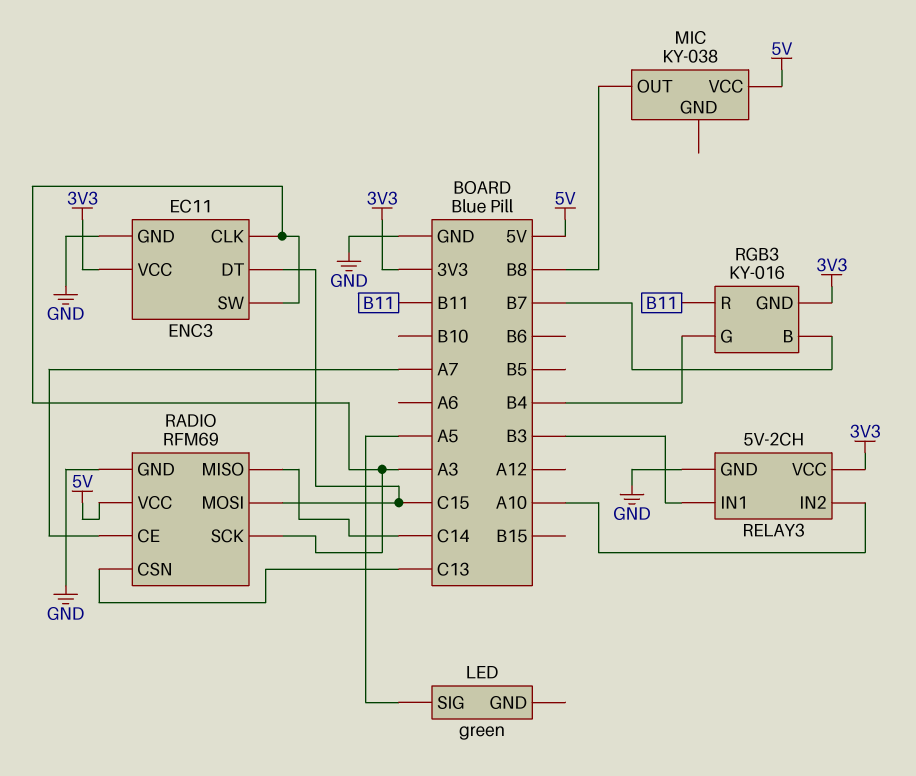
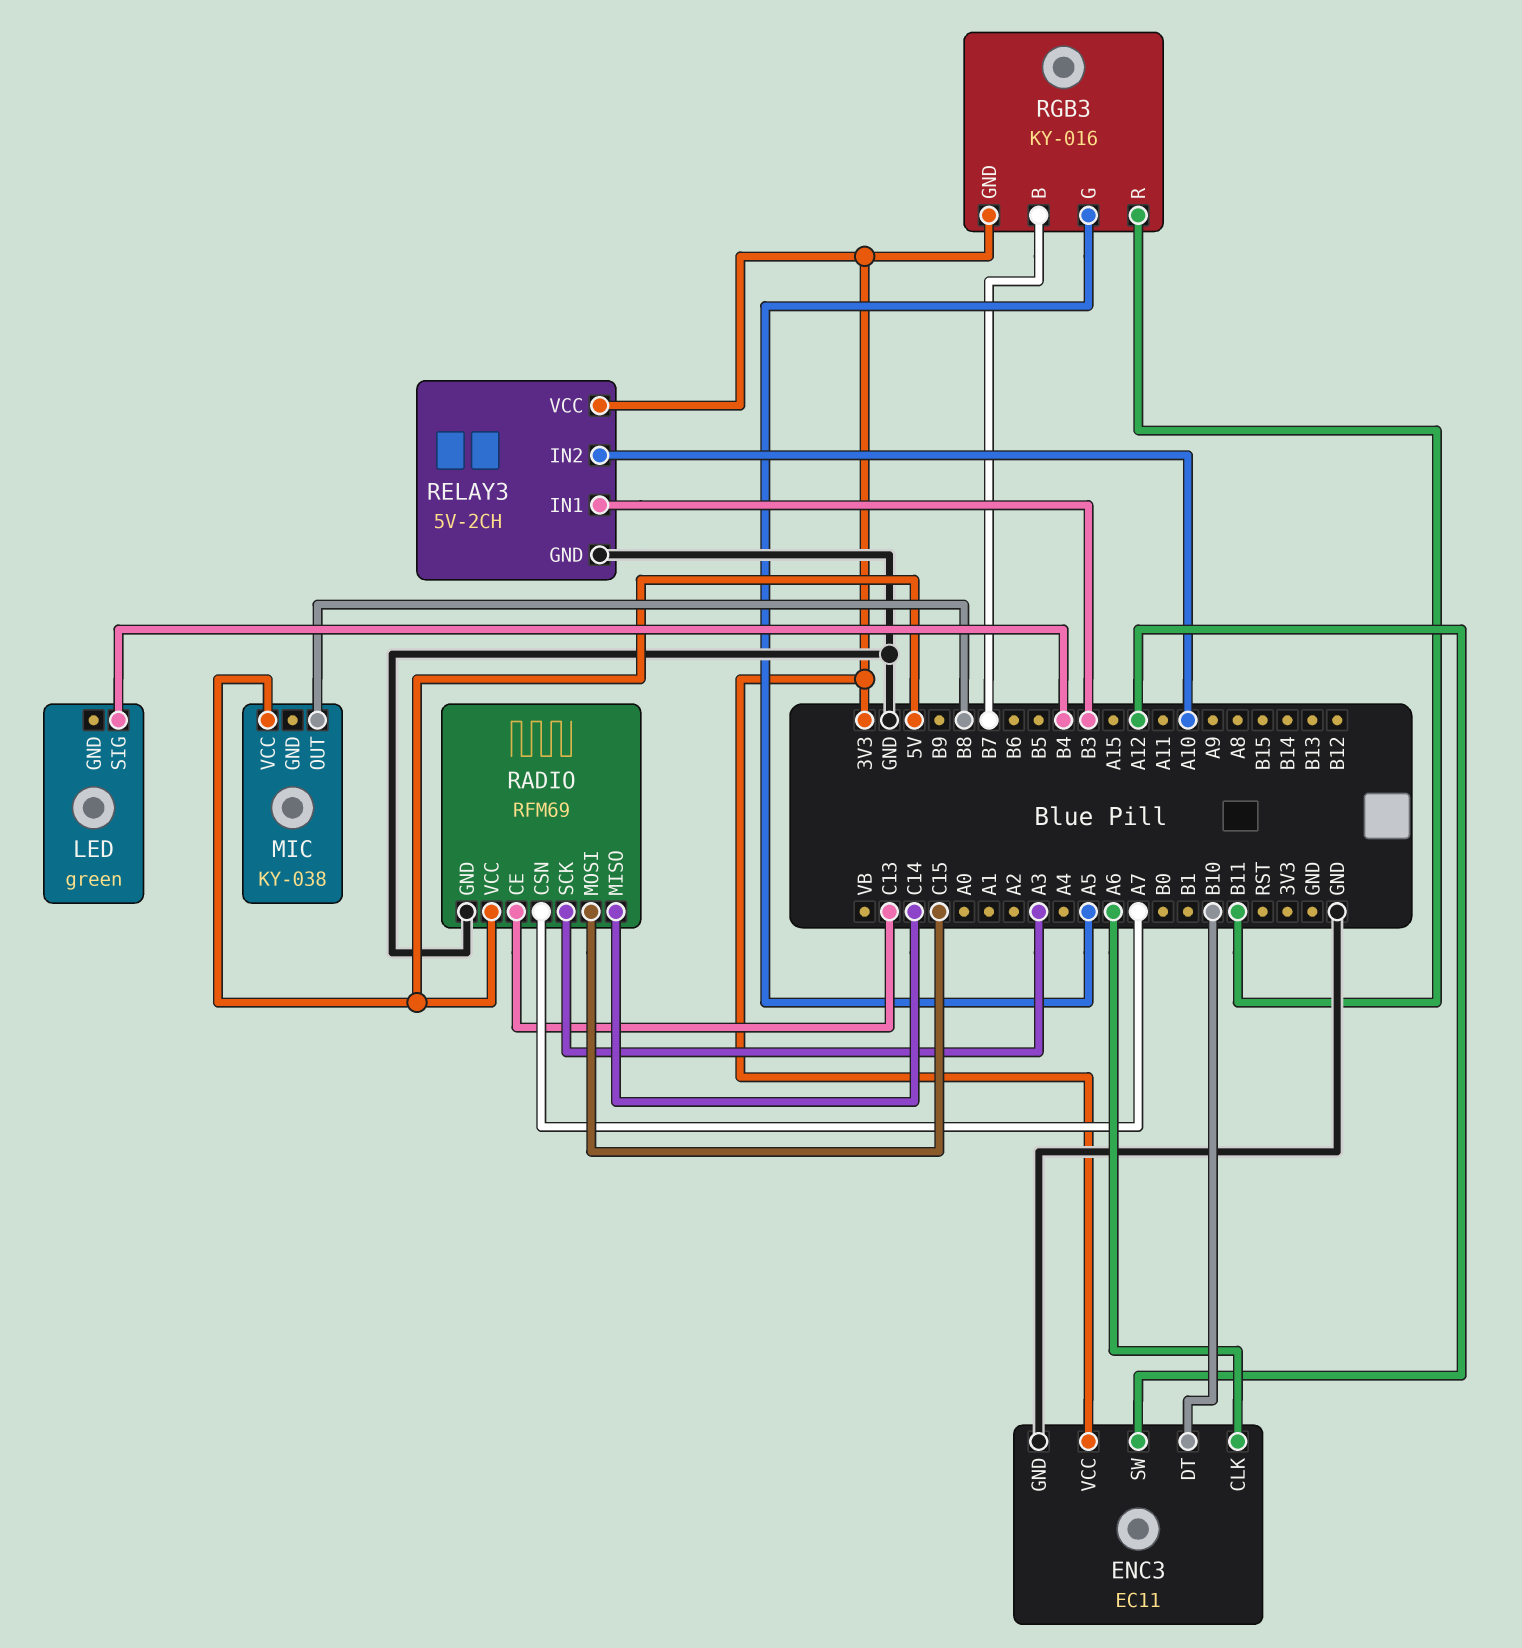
ENC3 pin CLK: A3 -> A6
ENC3 pin DT: C15 -> B10
ENC3 pin SW: A3 -> A12
LED pin SIG: A5 -> B4
RADIO pin CE: A7 -> C13
RADIO pin CSN: C13 -> A7
RGB3 pin G: B4 -> A5

